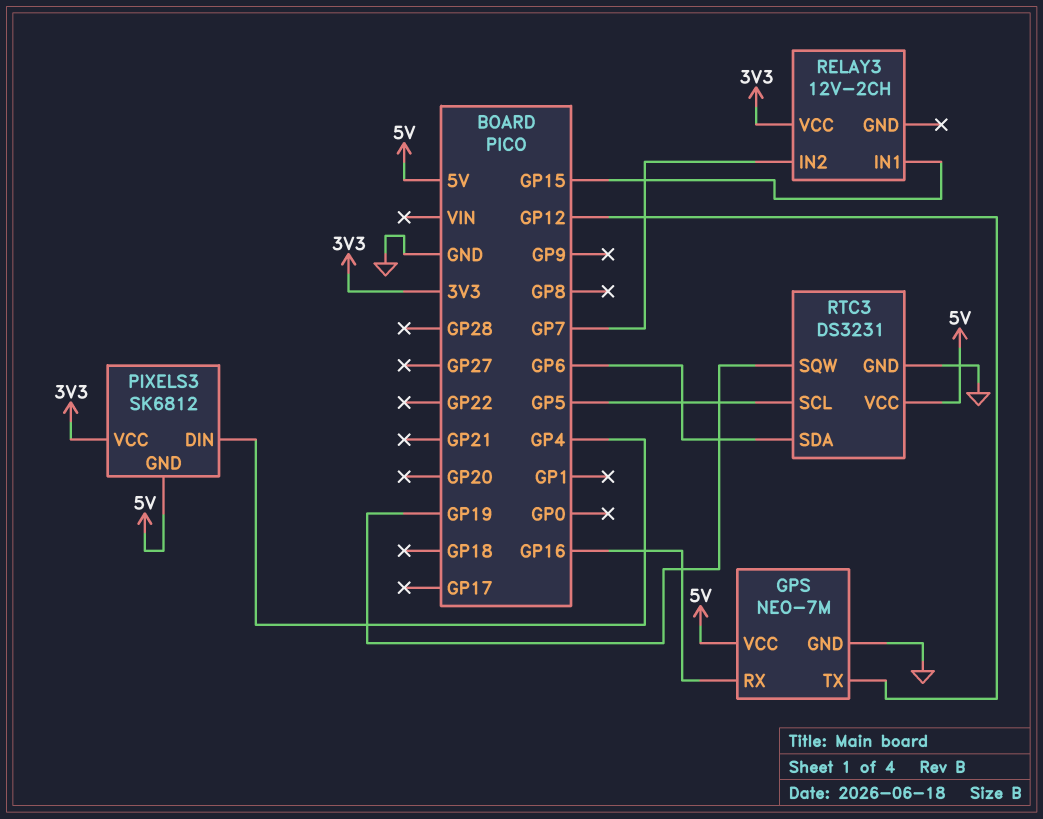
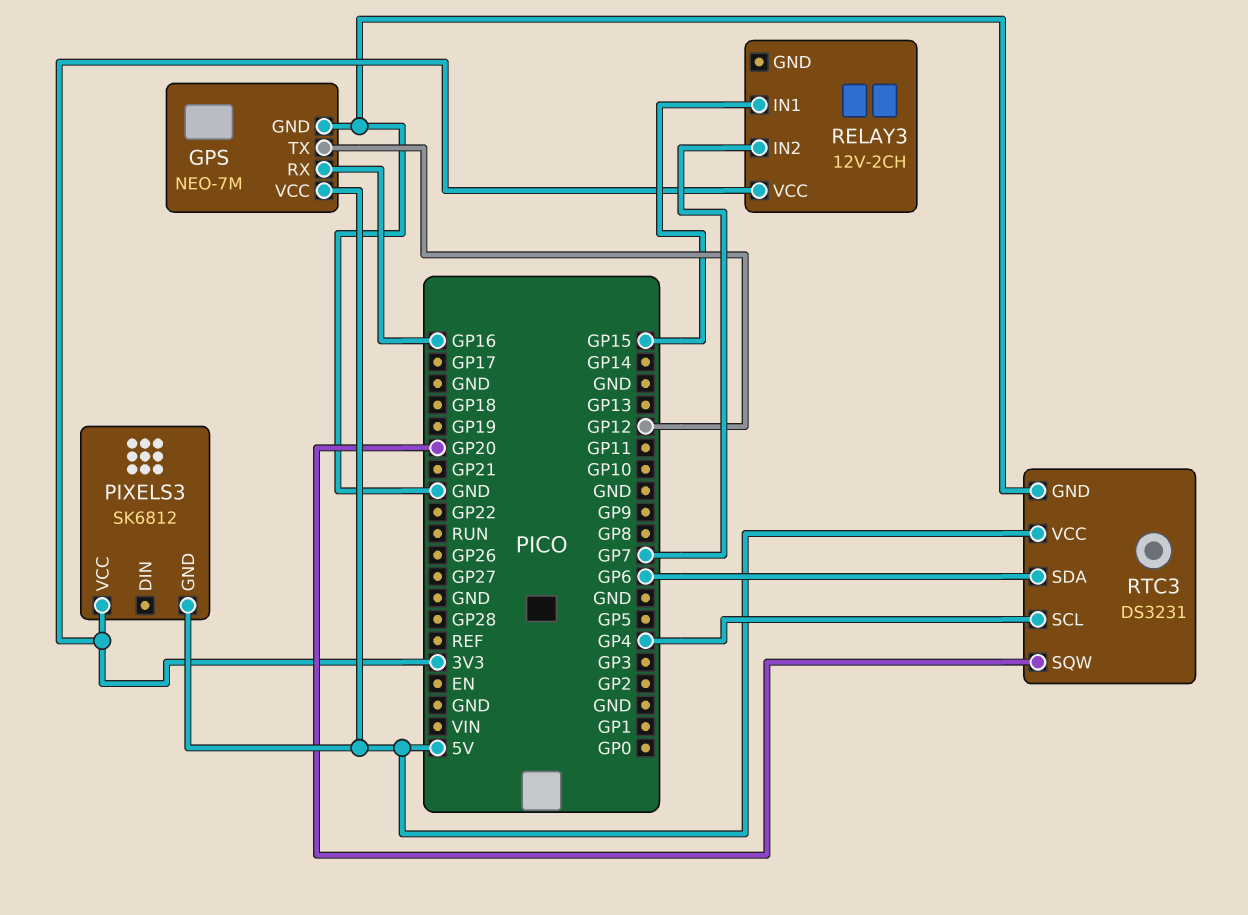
PIXELS3 pin DIN: GP4 -> none
RTC3 pin SCL: GP5 -> GP4
RTC3 pin SQW: GP19 -> GP20

